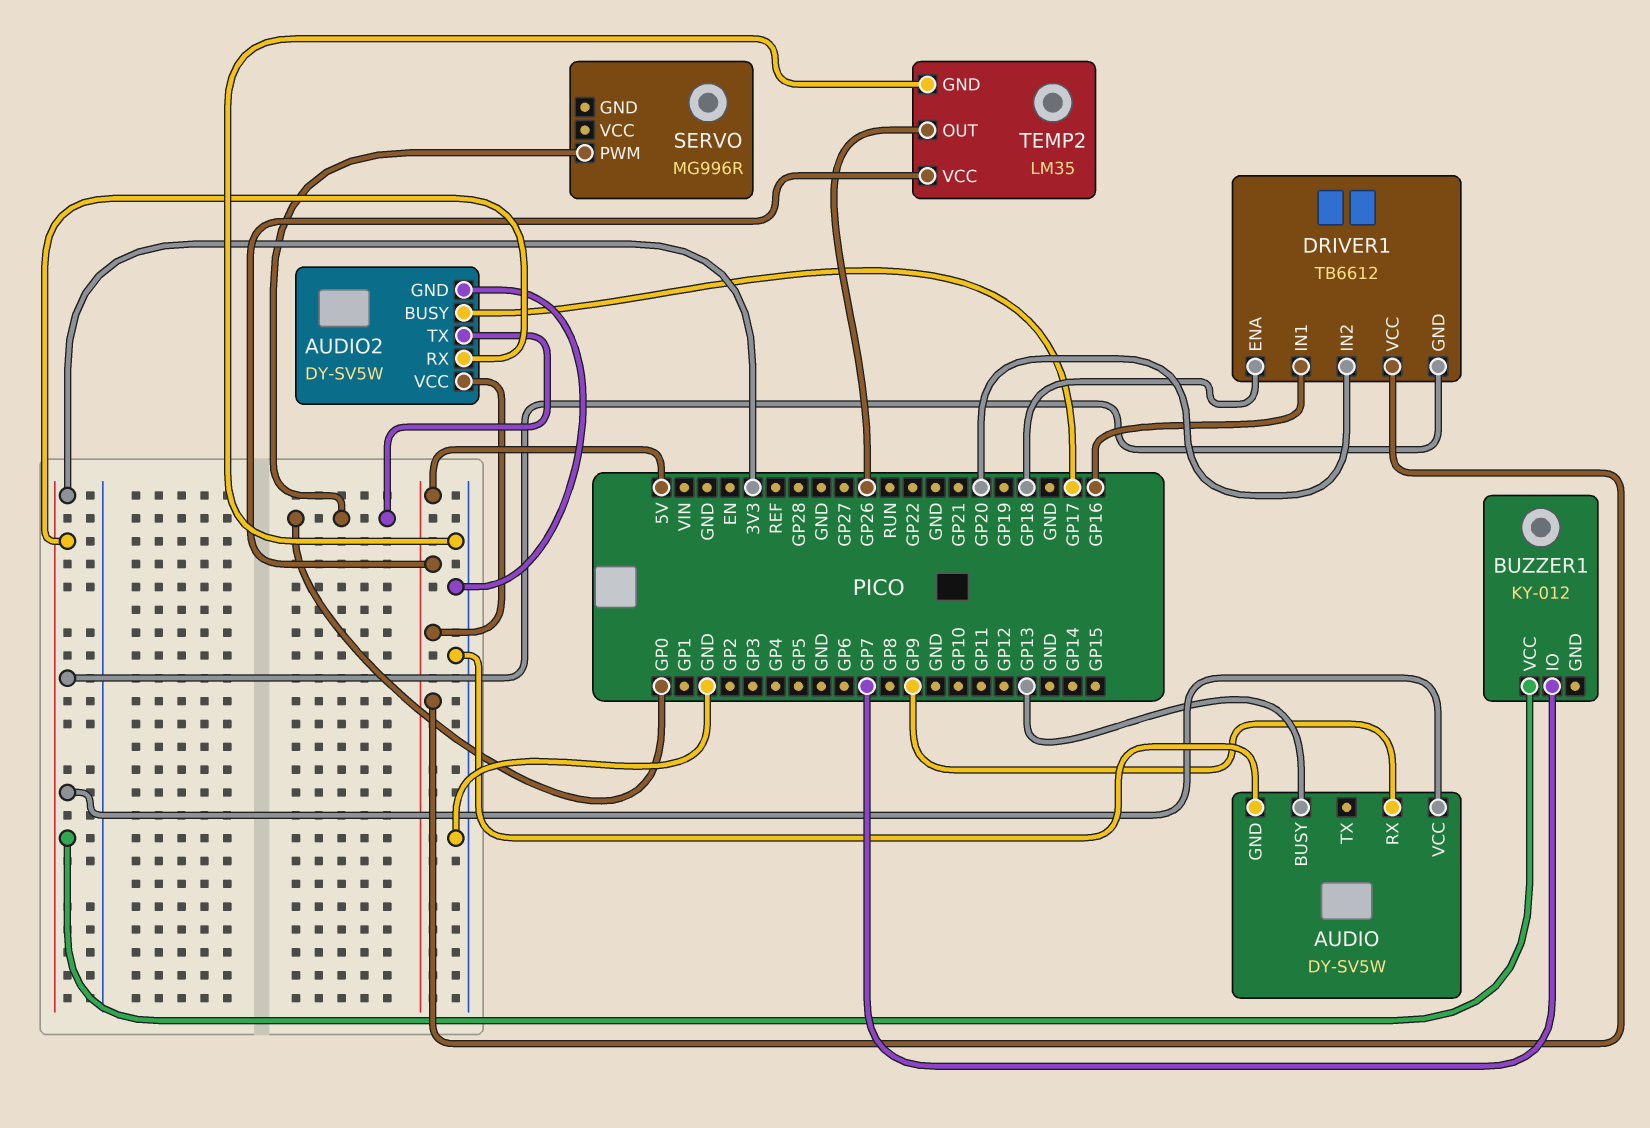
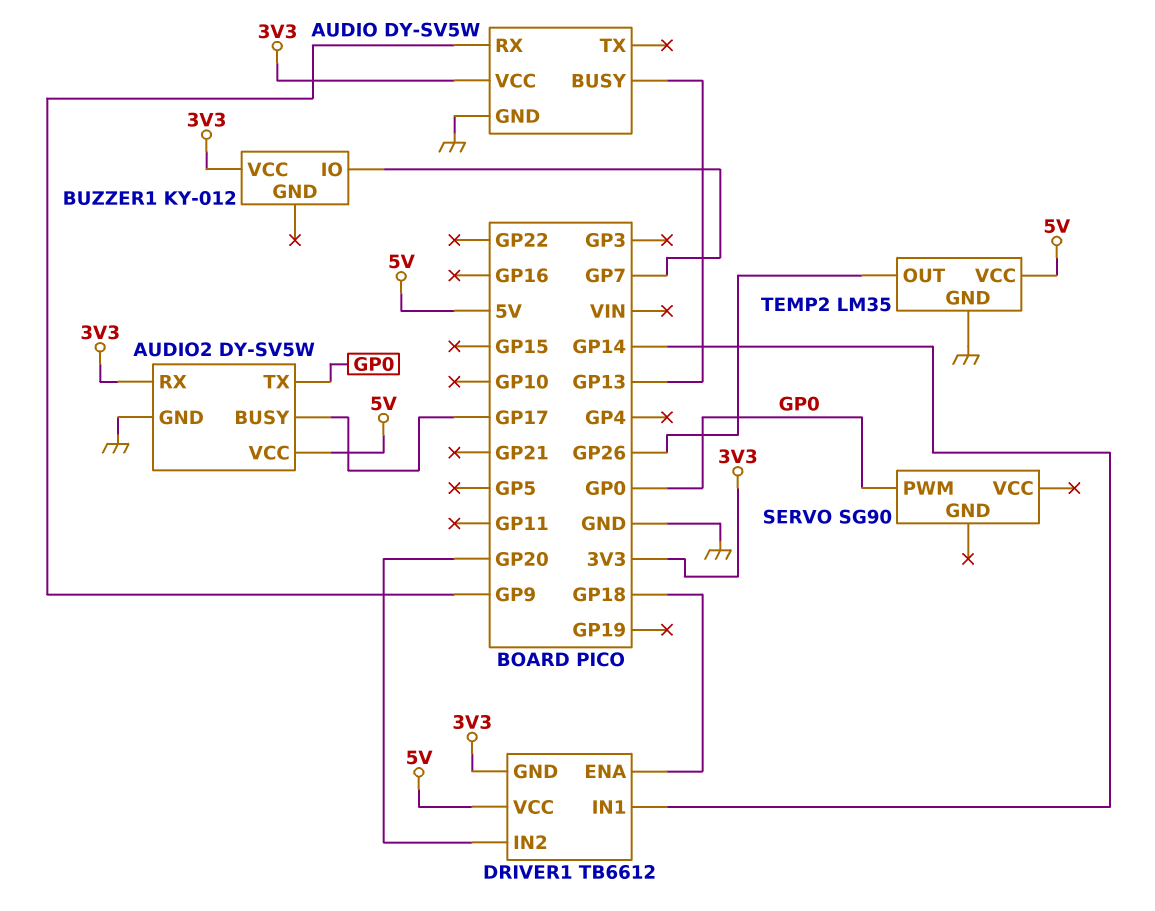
DRIVER1 pin IN1: GP16 -> GP14
SERVO: MG996R -> SG90

